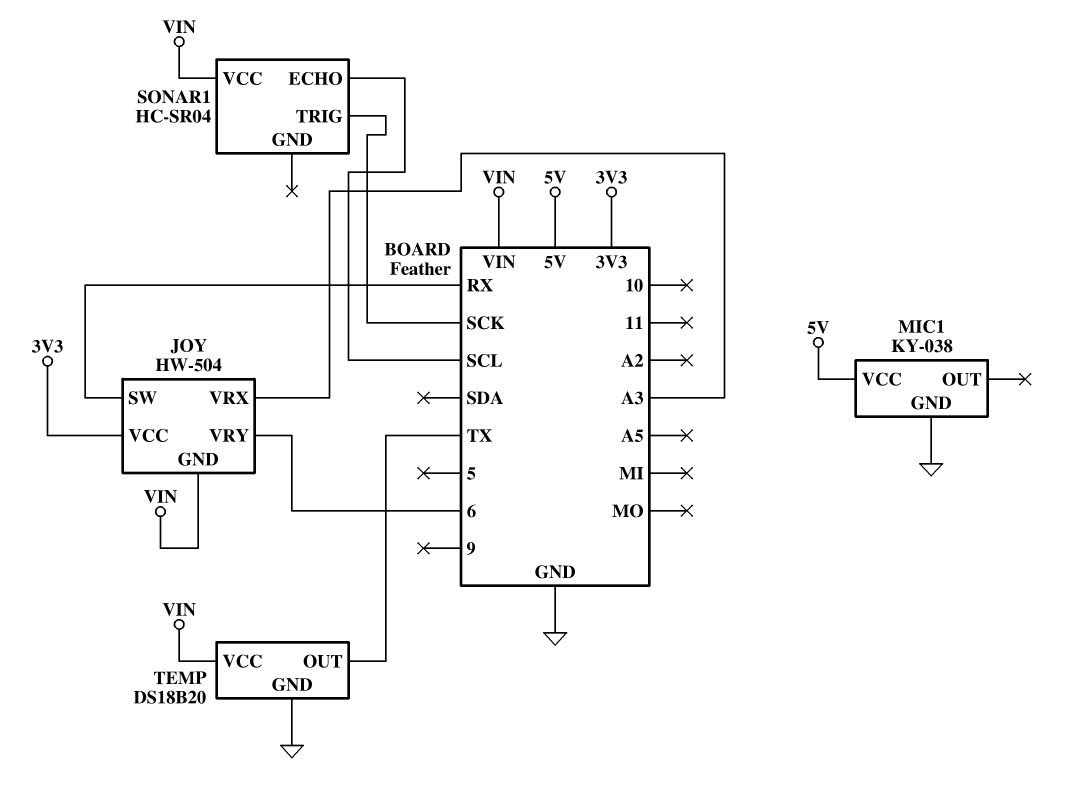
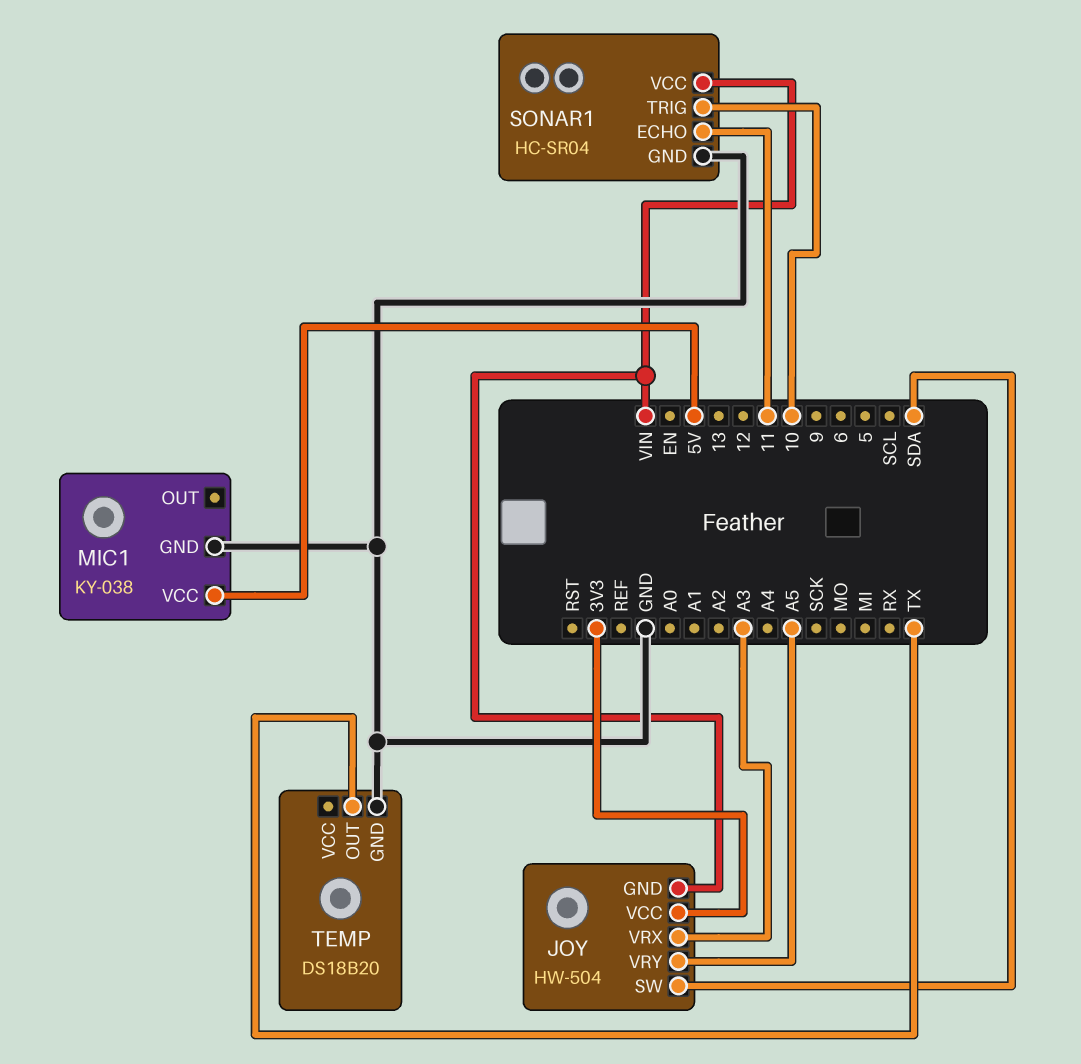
JOY pin SW: RX -> SDA
JOY pin VRY: 6 -> A5
SONAR1 pin ECHO: SCL -> 11
SONAR1 pin GND: none -> GND
SONAR1 pin TRIG: SCK -> 10
TEMP pin VCC: VIN -> none

